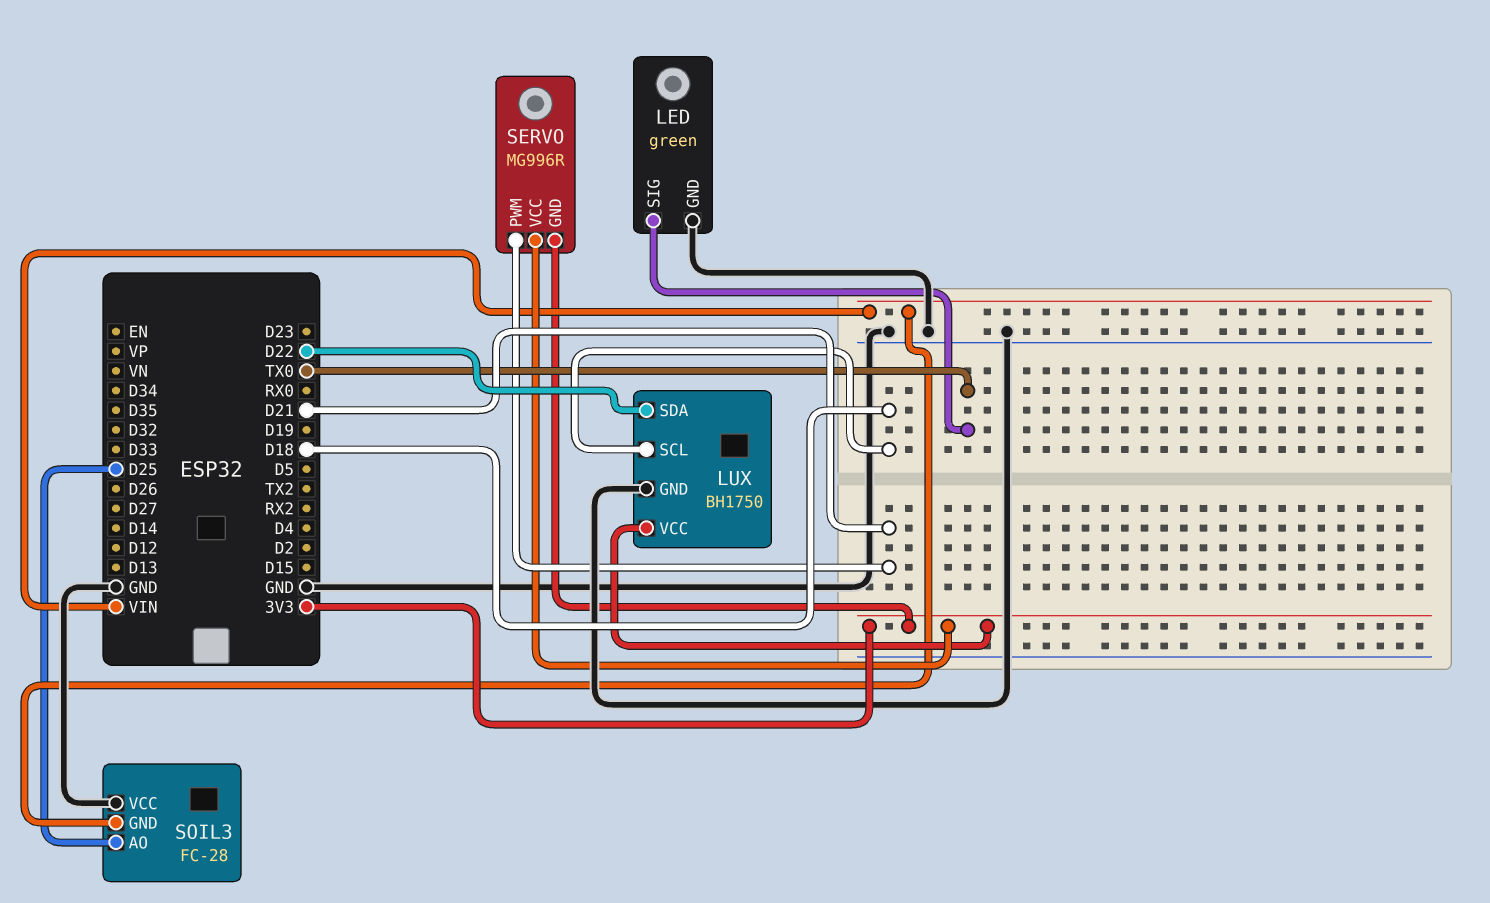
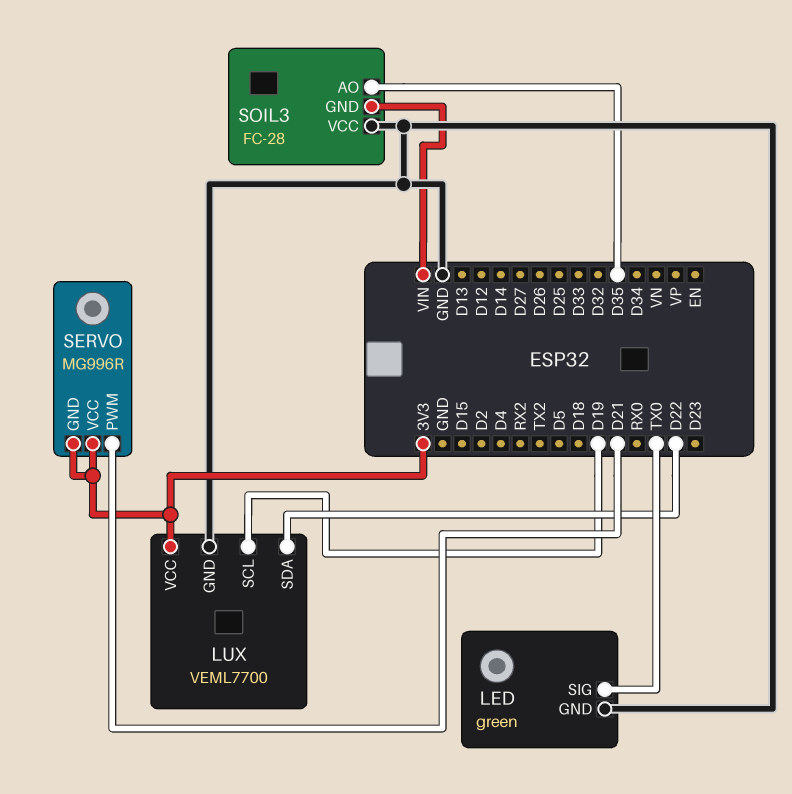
LUX: BH1750 -> VEML7700
LUX pin SCL: D18 -> D19
SOIL3 pin AO: D25 -> D35

